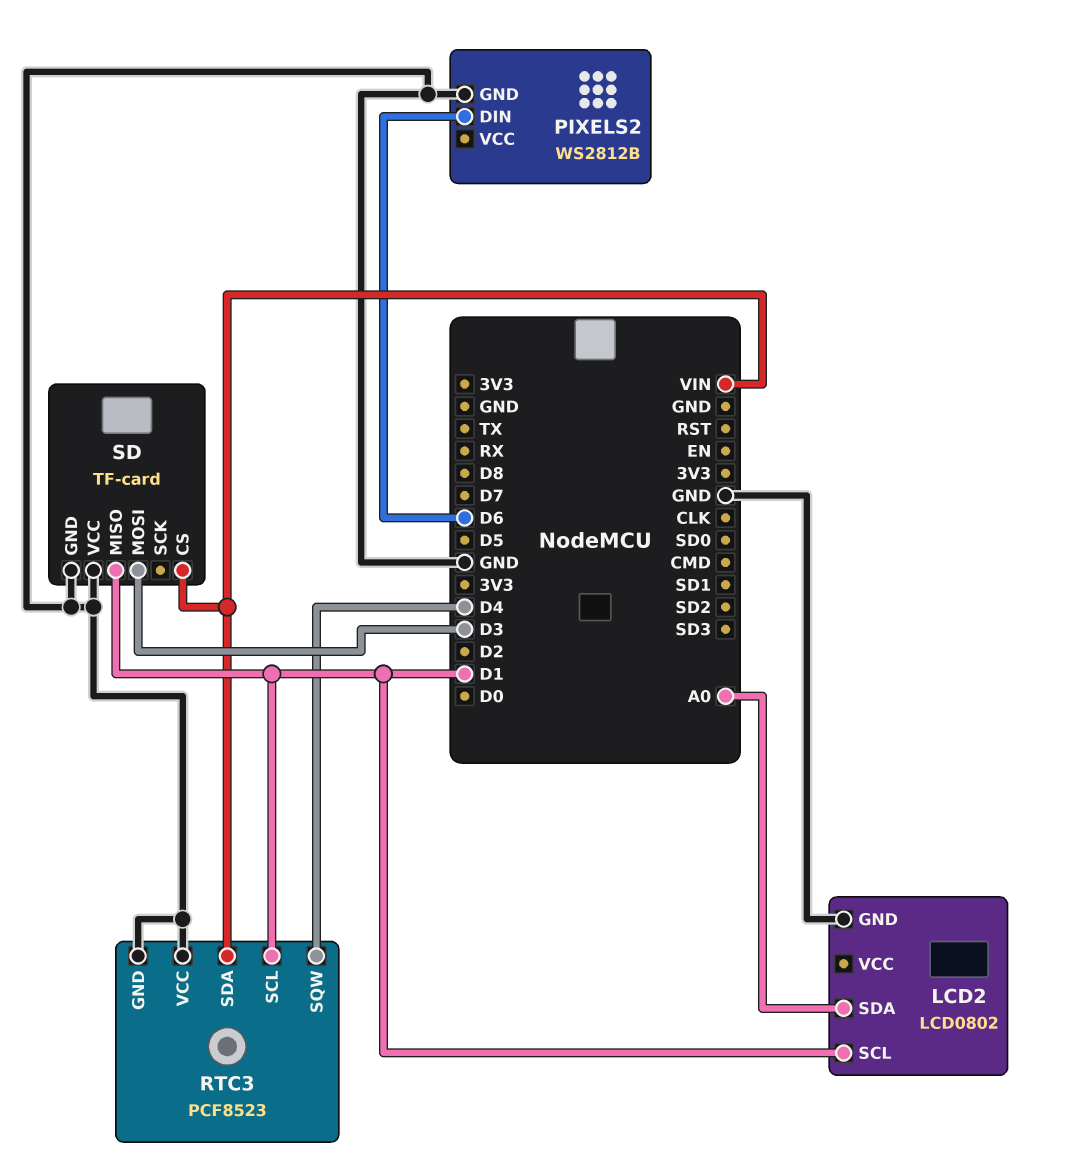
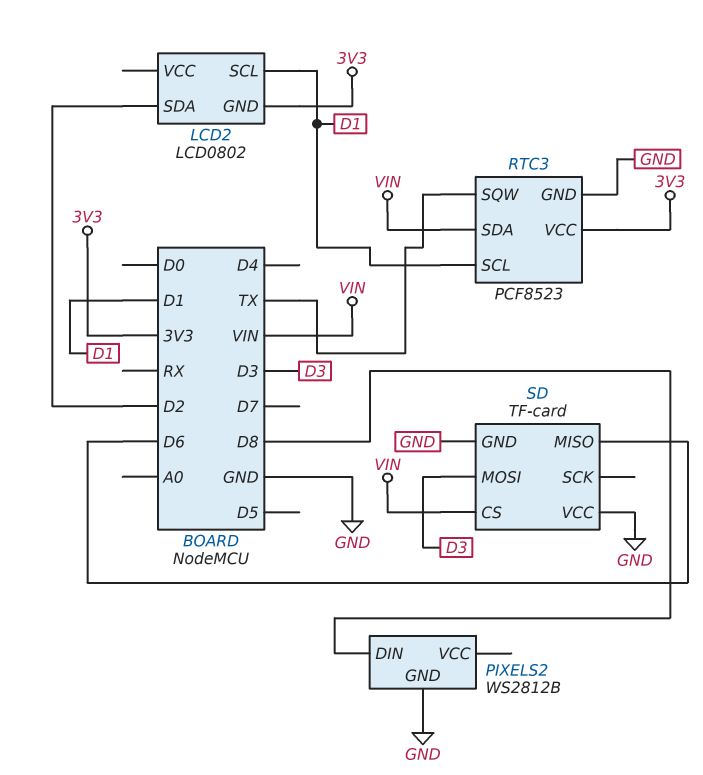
LCD2 pin GND: GND -> 3V3
LCD2 pin SDA: A0 -> D2
PIXELS2 pin DIN: D6 -> D8
RTC3 pin SQW: D4 -> TX
RTC3 pin VCC: GND -> 3V3
SD pin MISO: D1 -> D6

